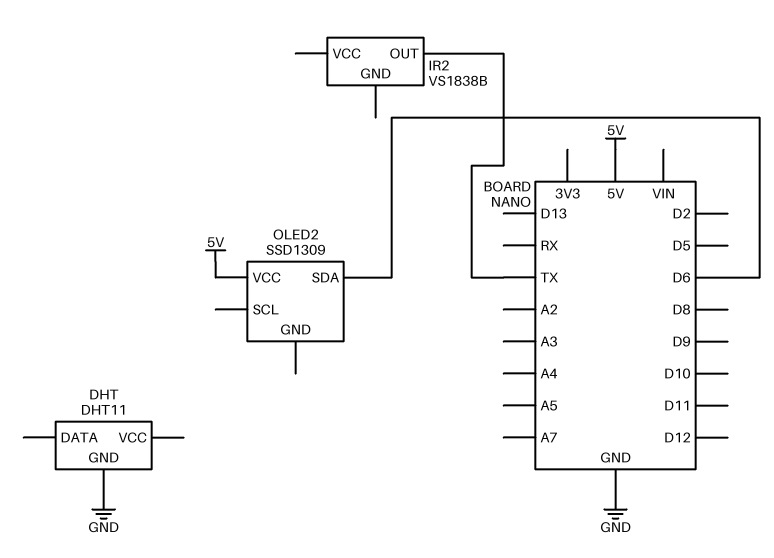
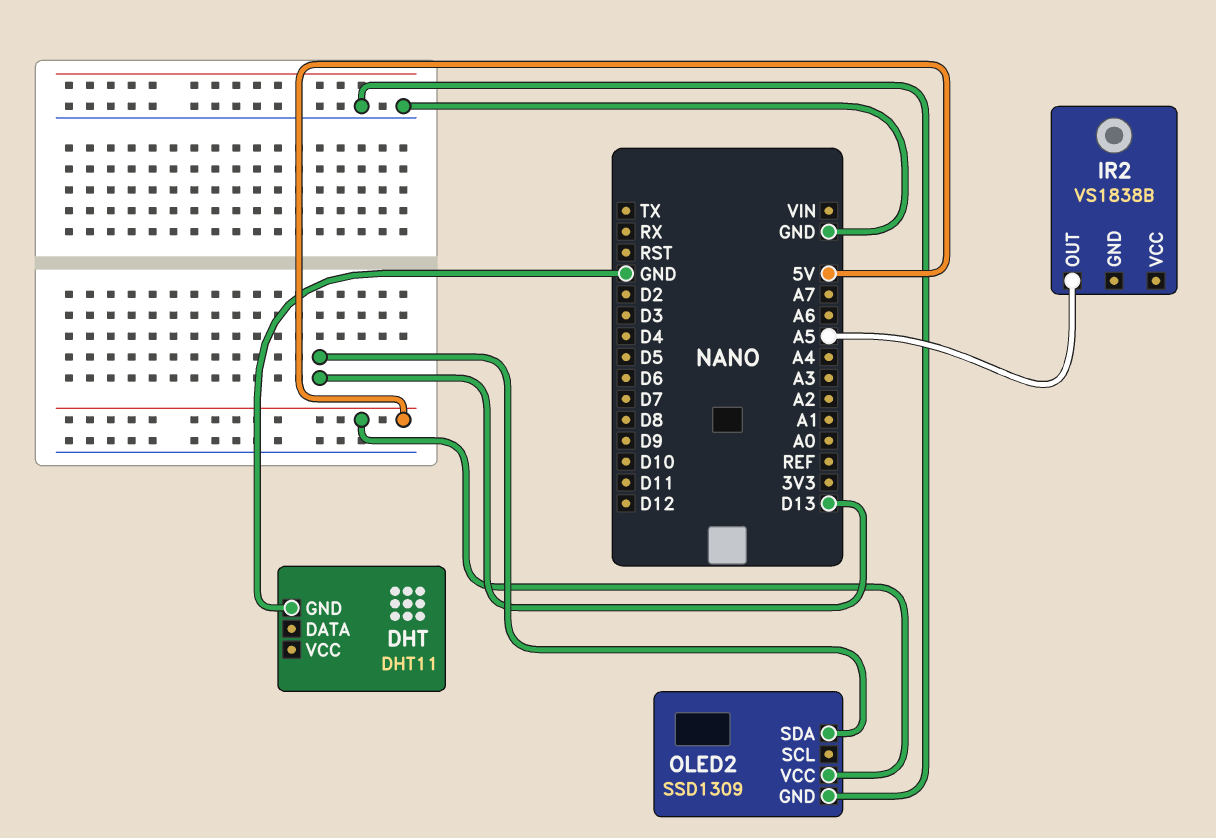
IR2 pin OUT: TX -> A5
OLED2 pin GND: none -> GND
OLED2 pin SDA: D6 -> D13

